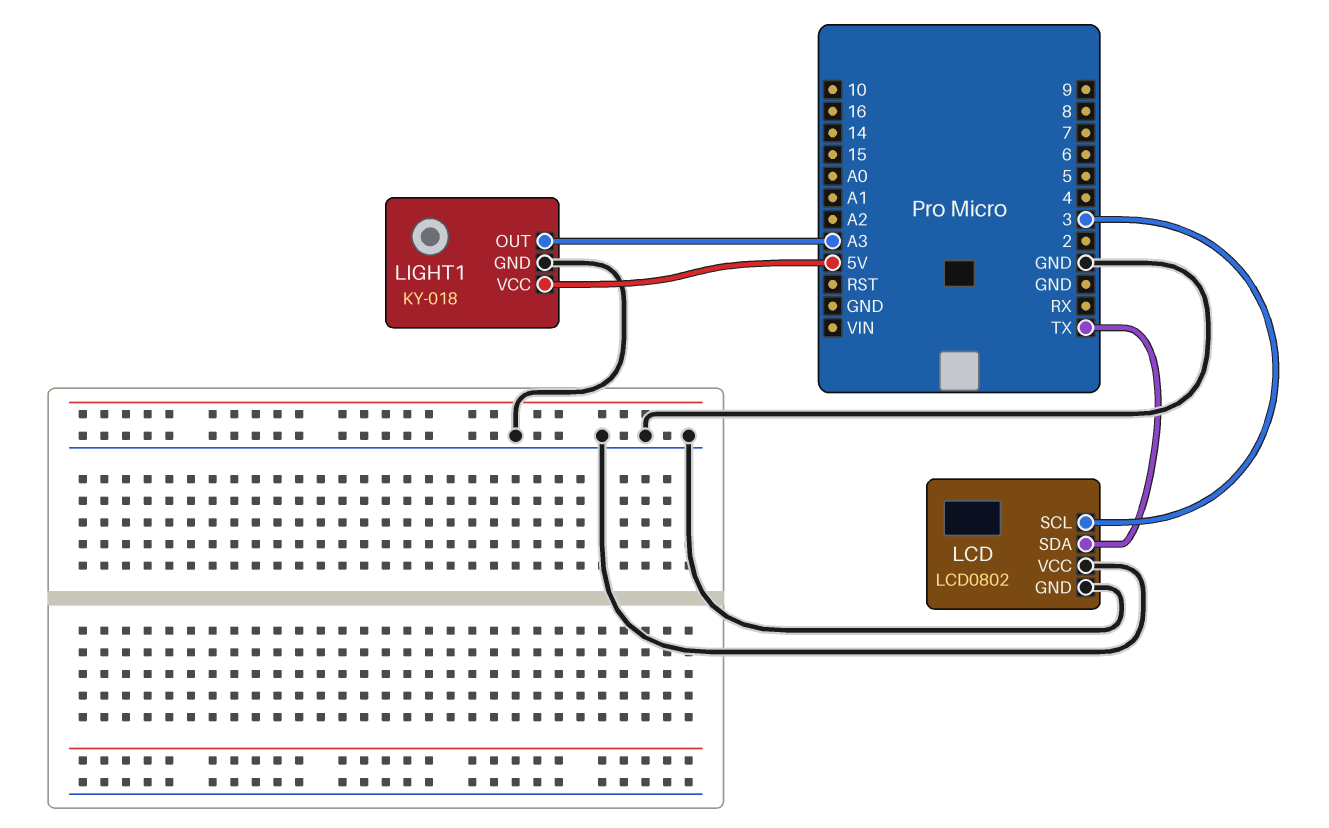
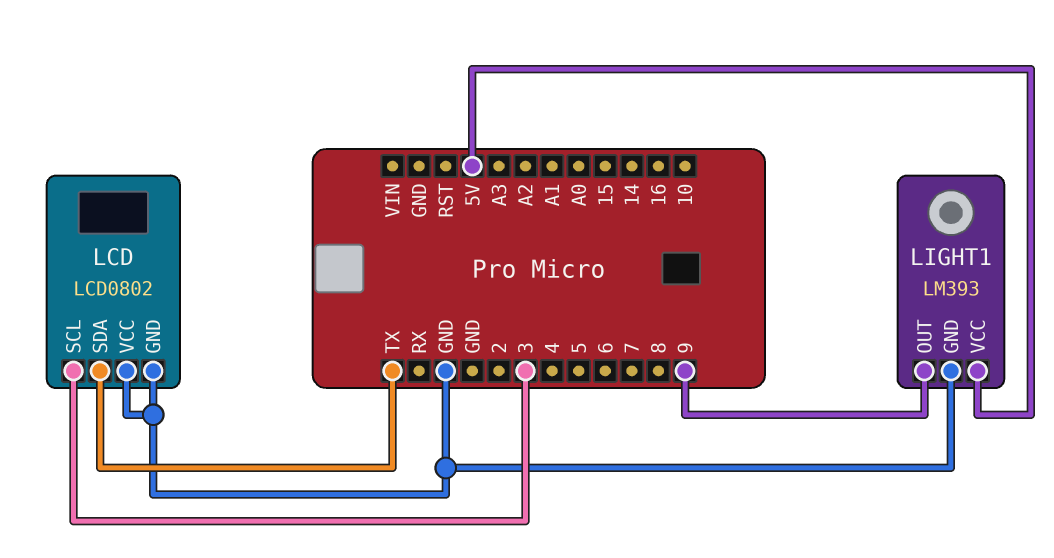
LIGHT1: KY-018 -> LM393
LIGHT1 pin OUT: A3 -> 9

